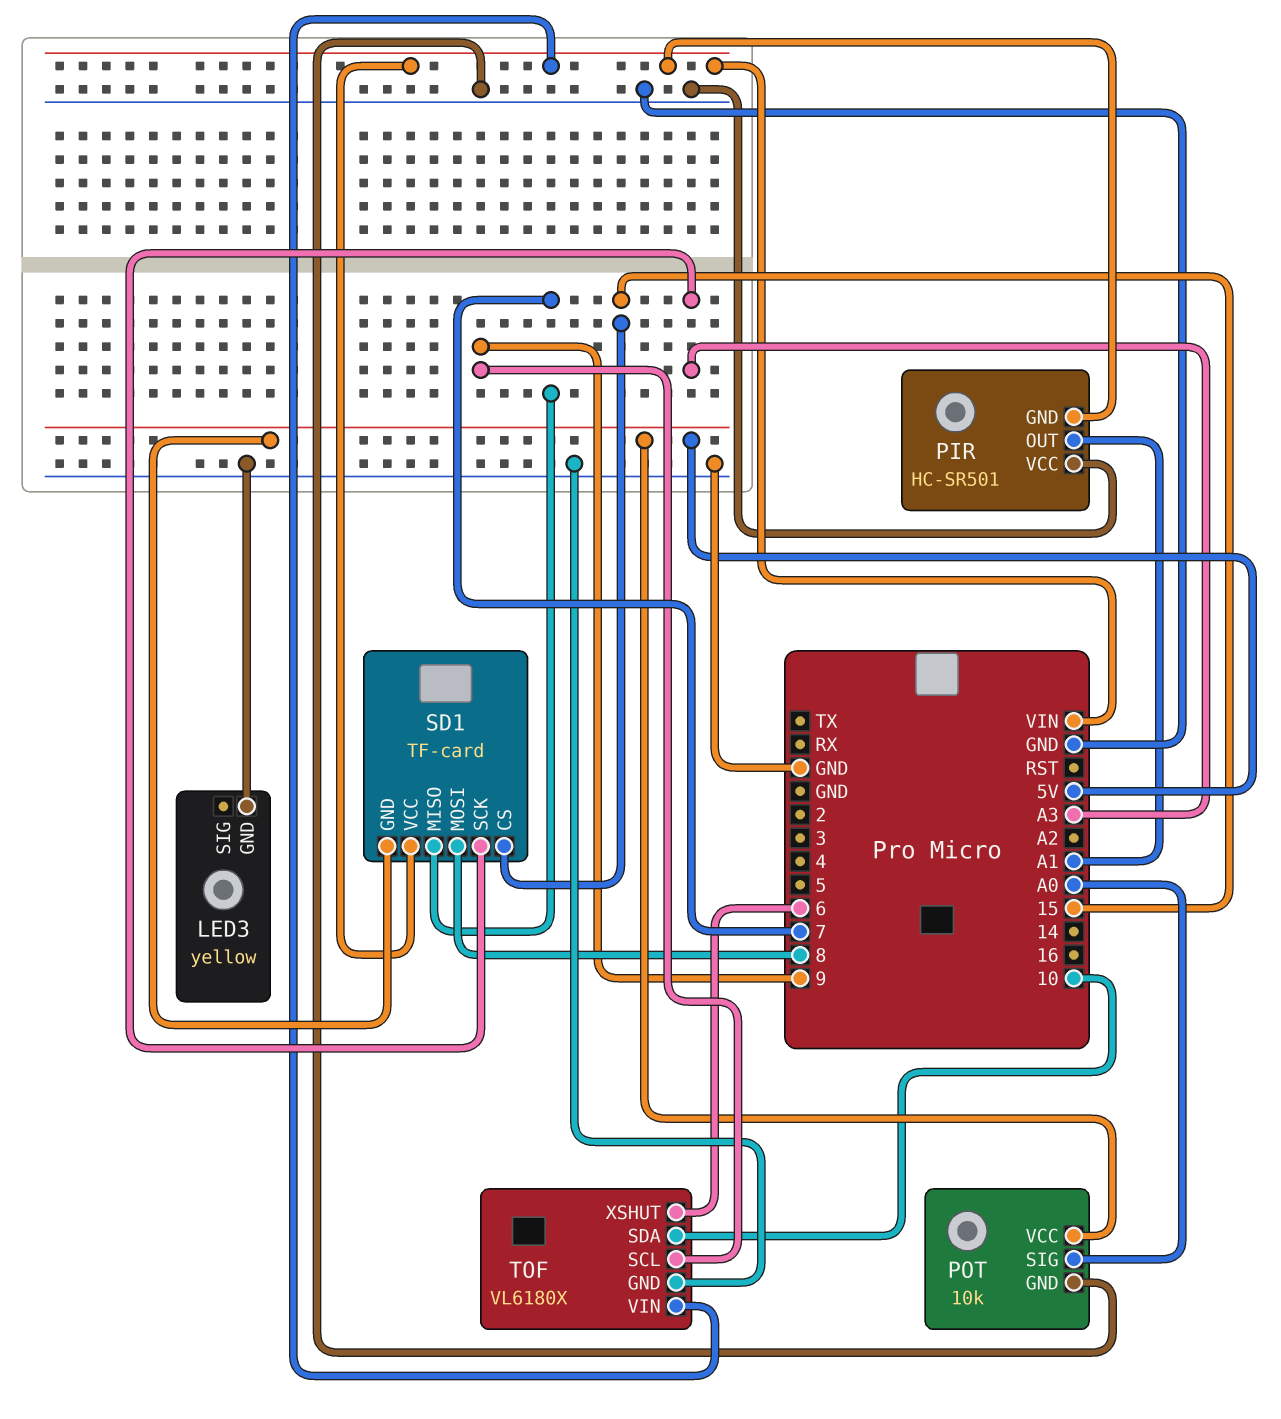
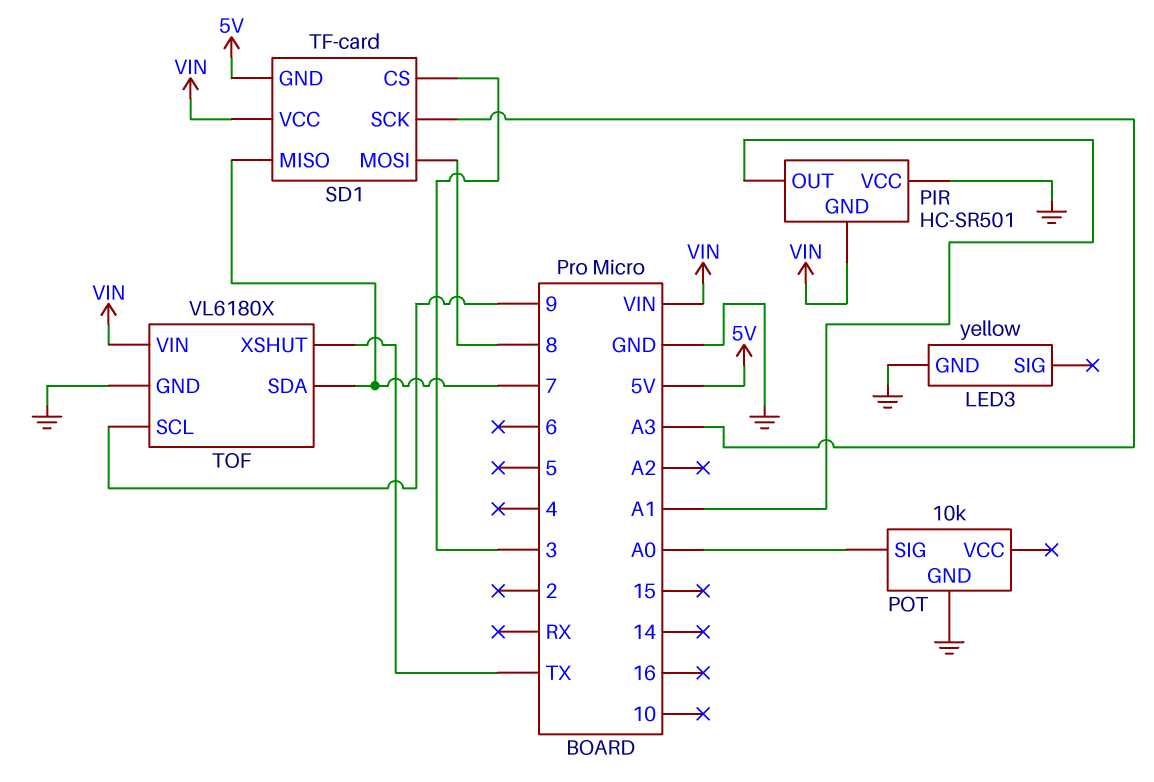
POT pin VCC: 5V -> none
SD1 pin CS: 15 -> 3
TOF pin SDA: 10 -> 7
TOF pin XSHUT: 6 -> TX

